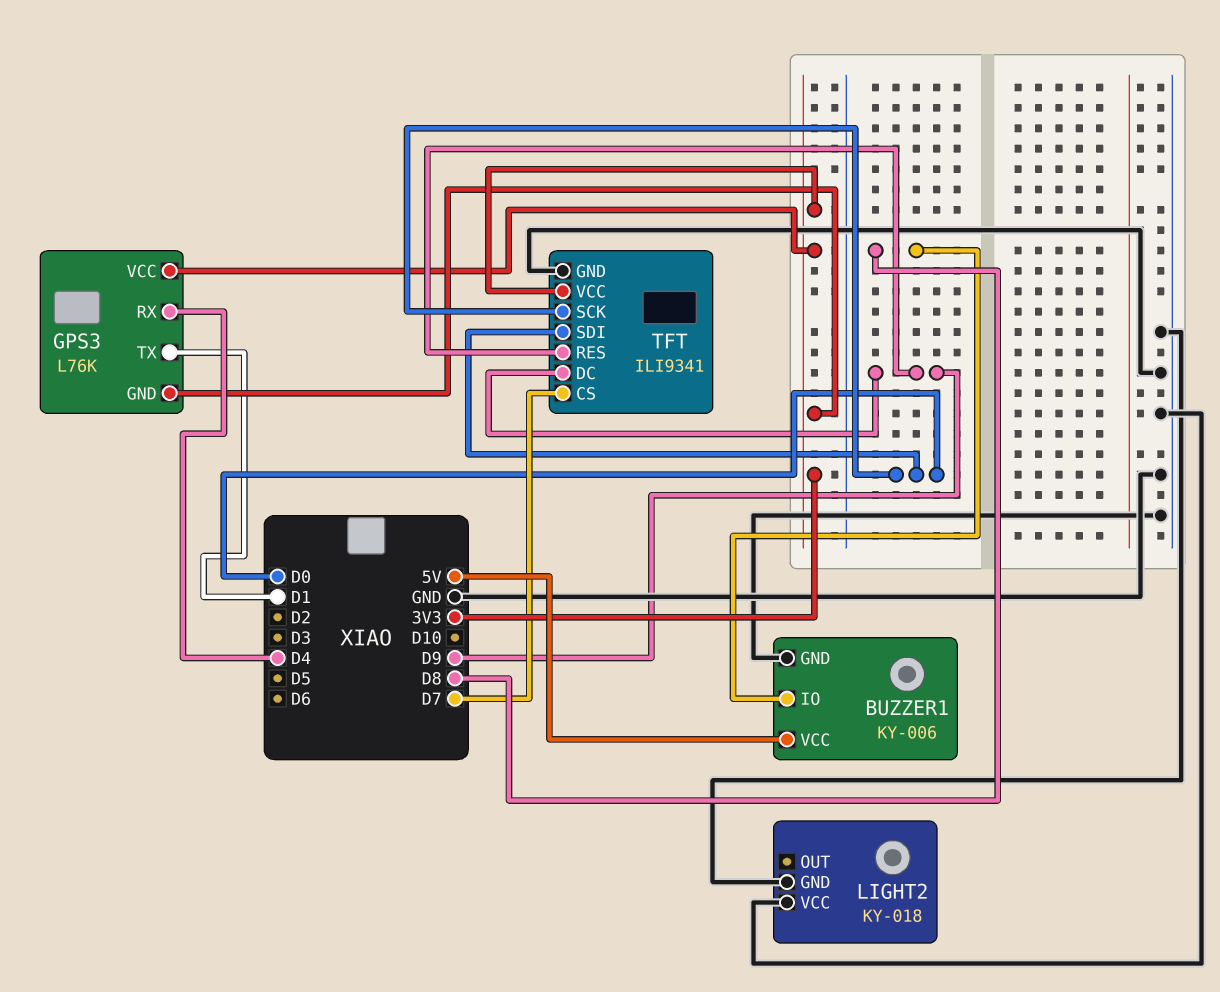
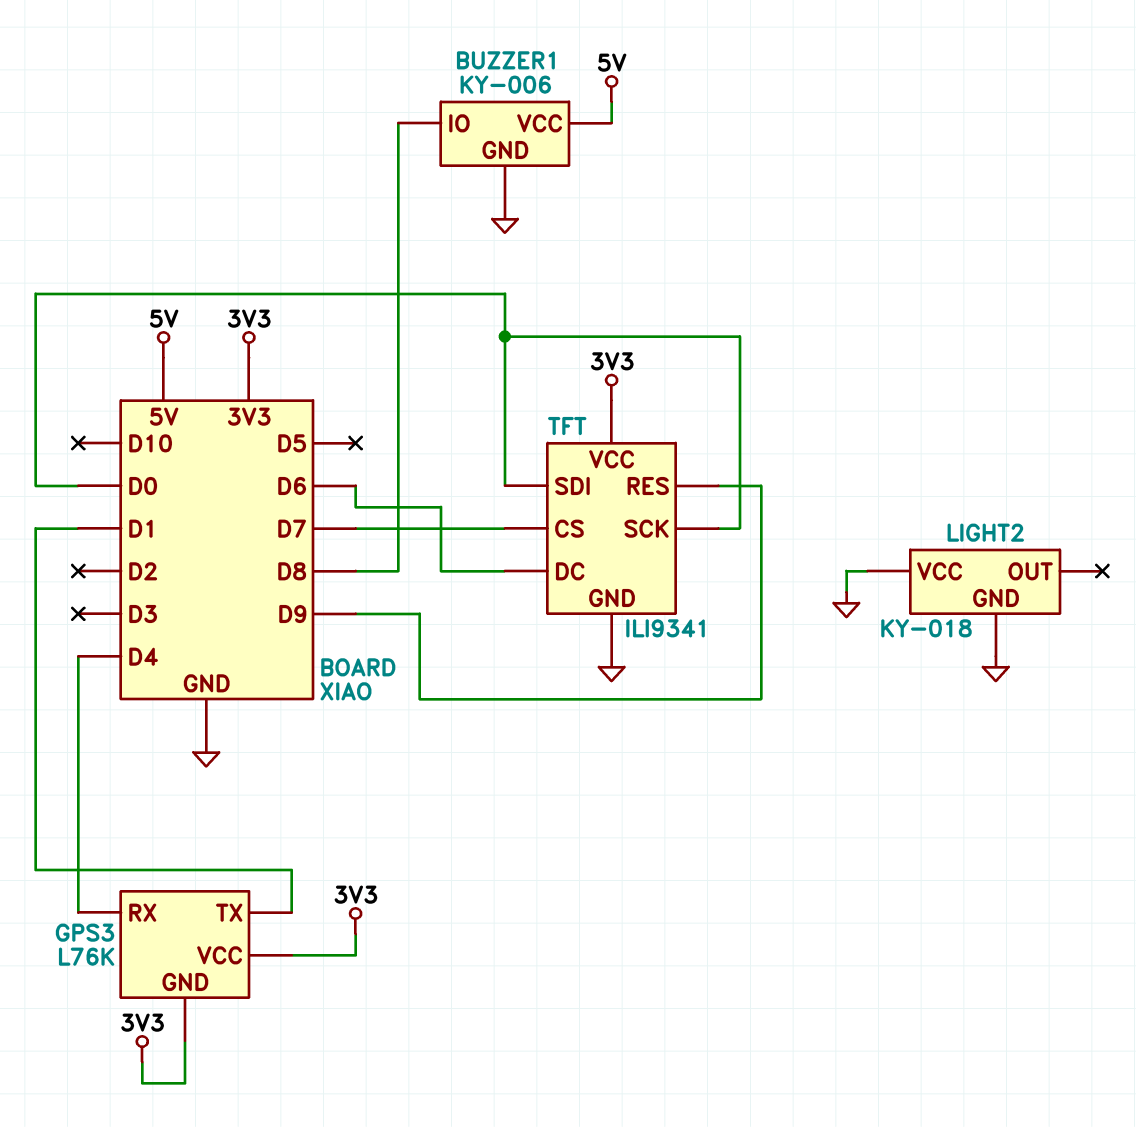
TFT pin DC: D9 -> D6

